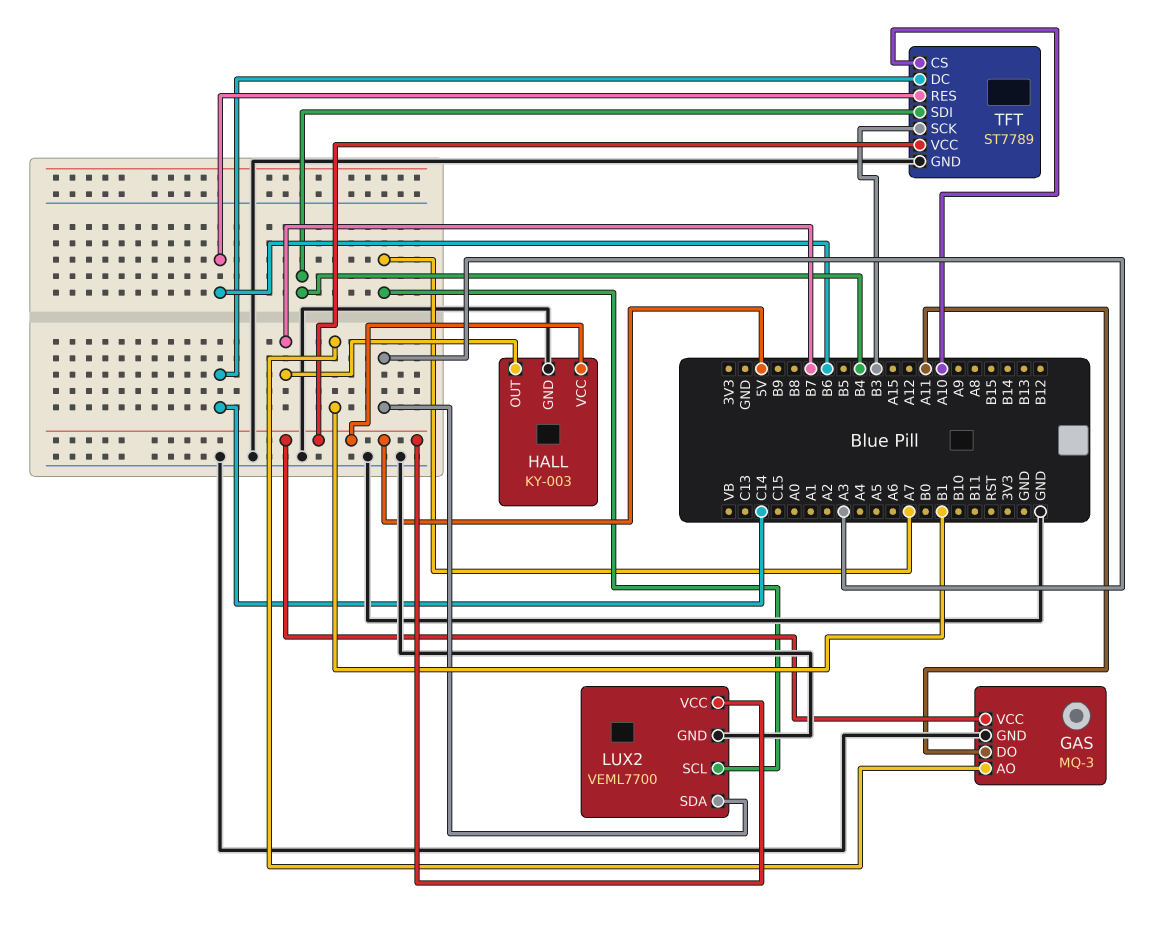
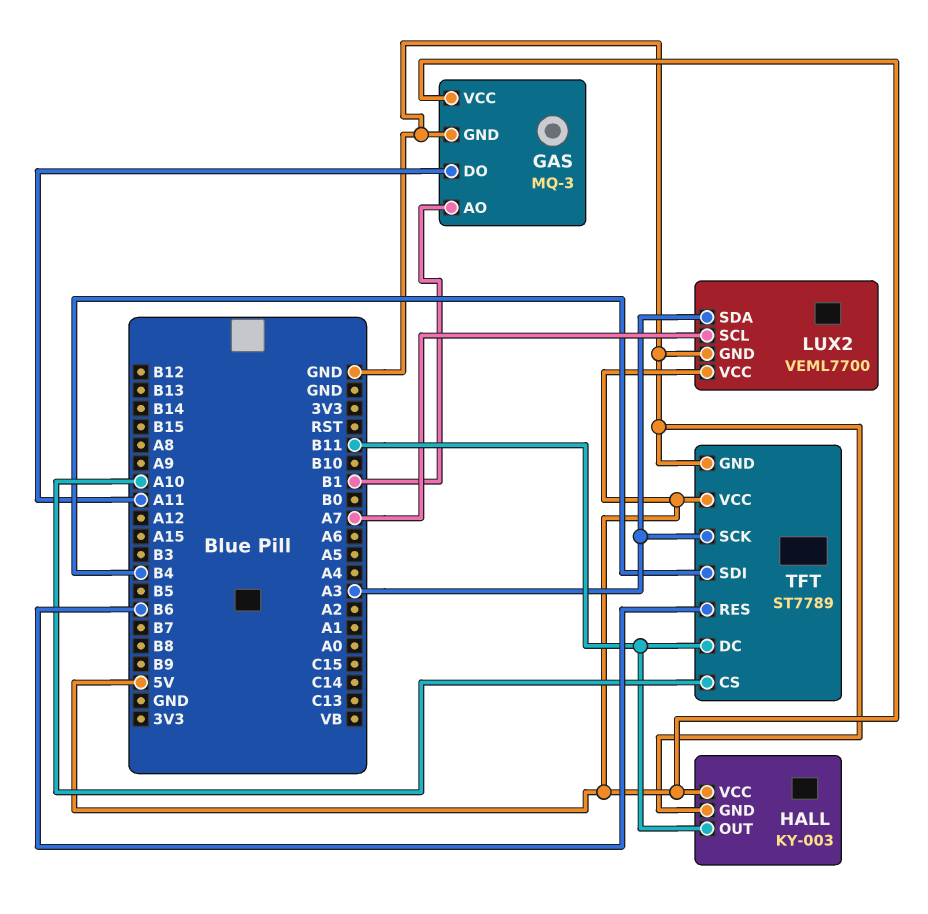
HALL pin OUT: B7 -> B11
TFT pin DC: C14 -> B11
TFT pin SCK: B3 -> A3

